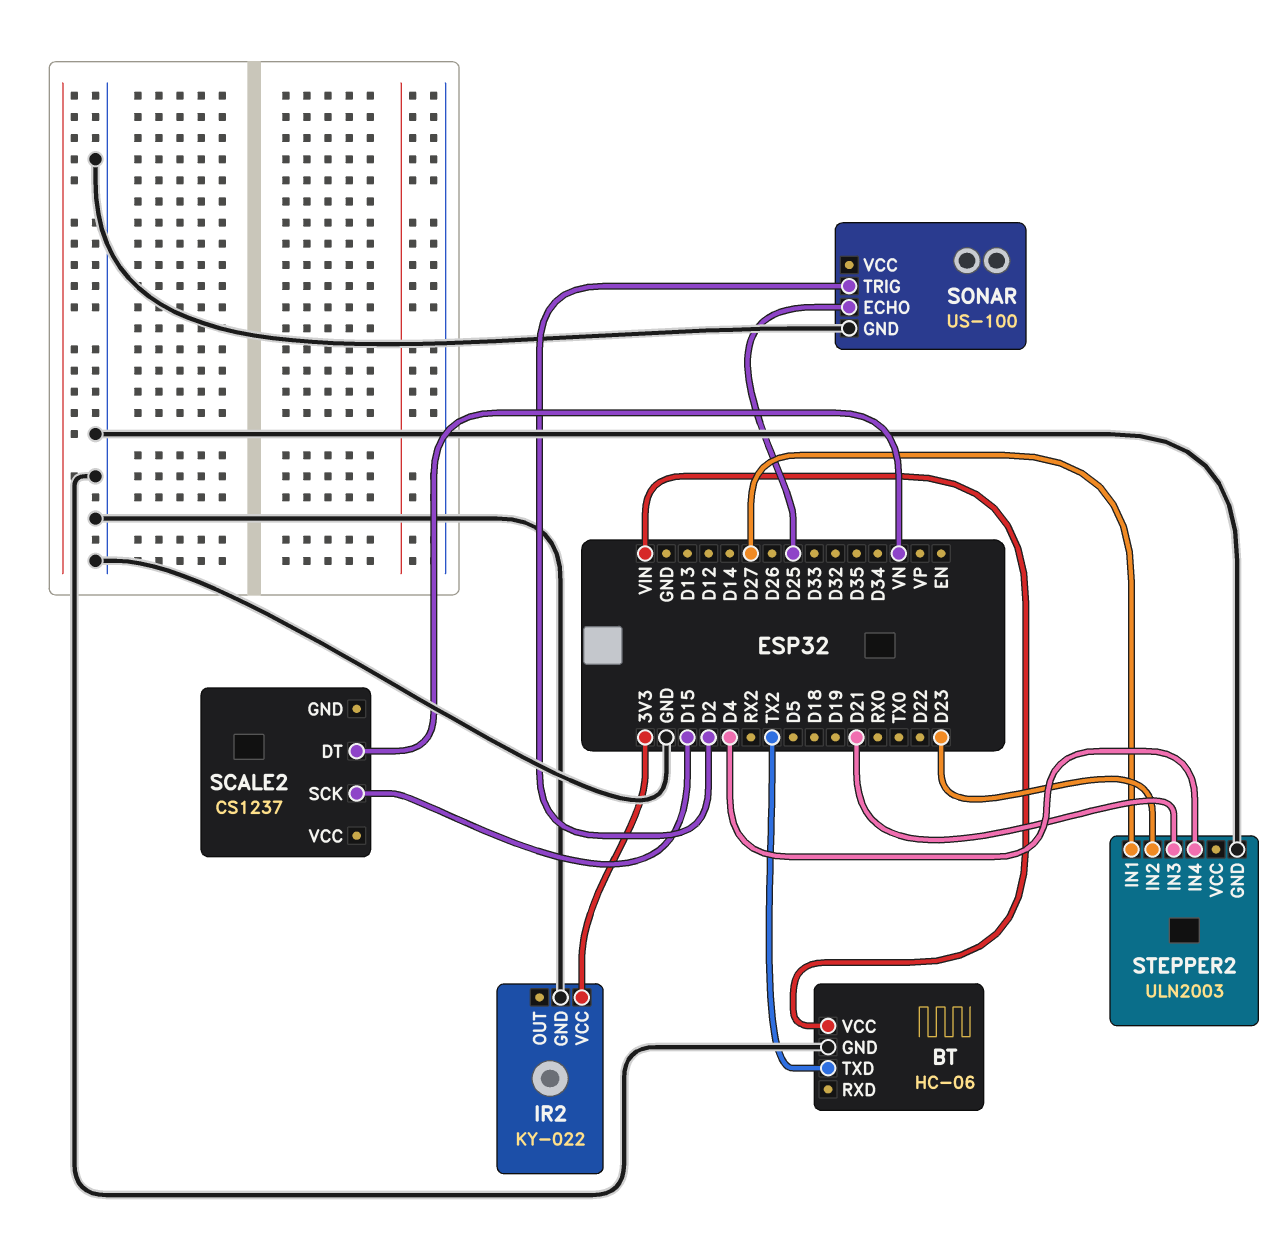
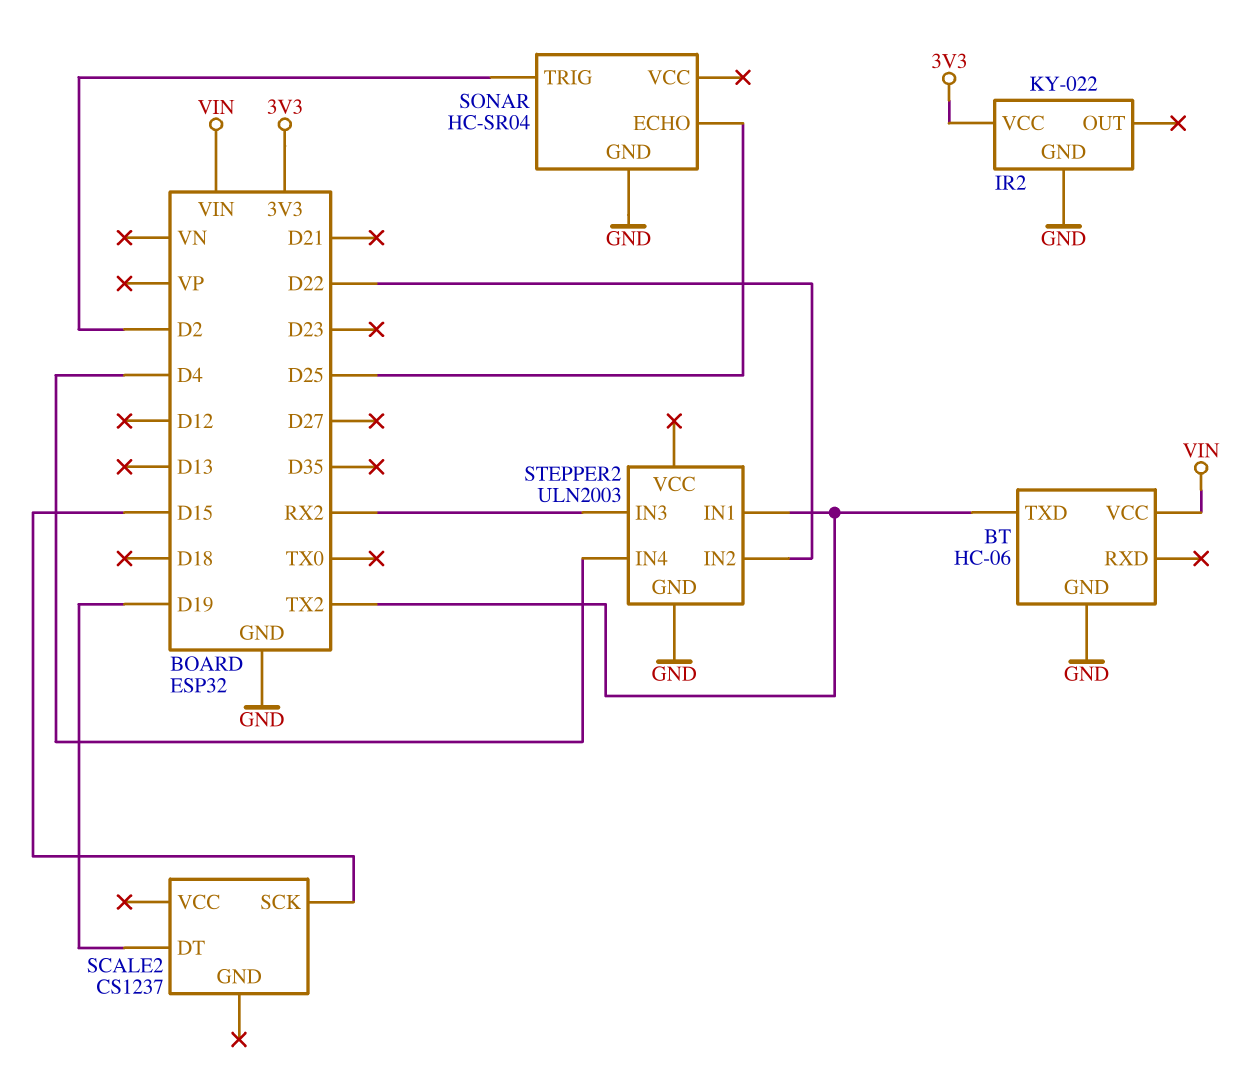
SCALE2 pin DT: VN -> D19
SONAR: US-100 -> HC-SR04
STEPPER2 pin IN1: D27 -> TX2
STEPPER2 pin IN2: D23 -> D22
STEPPER2 pin IN3: D21 -> RX2

